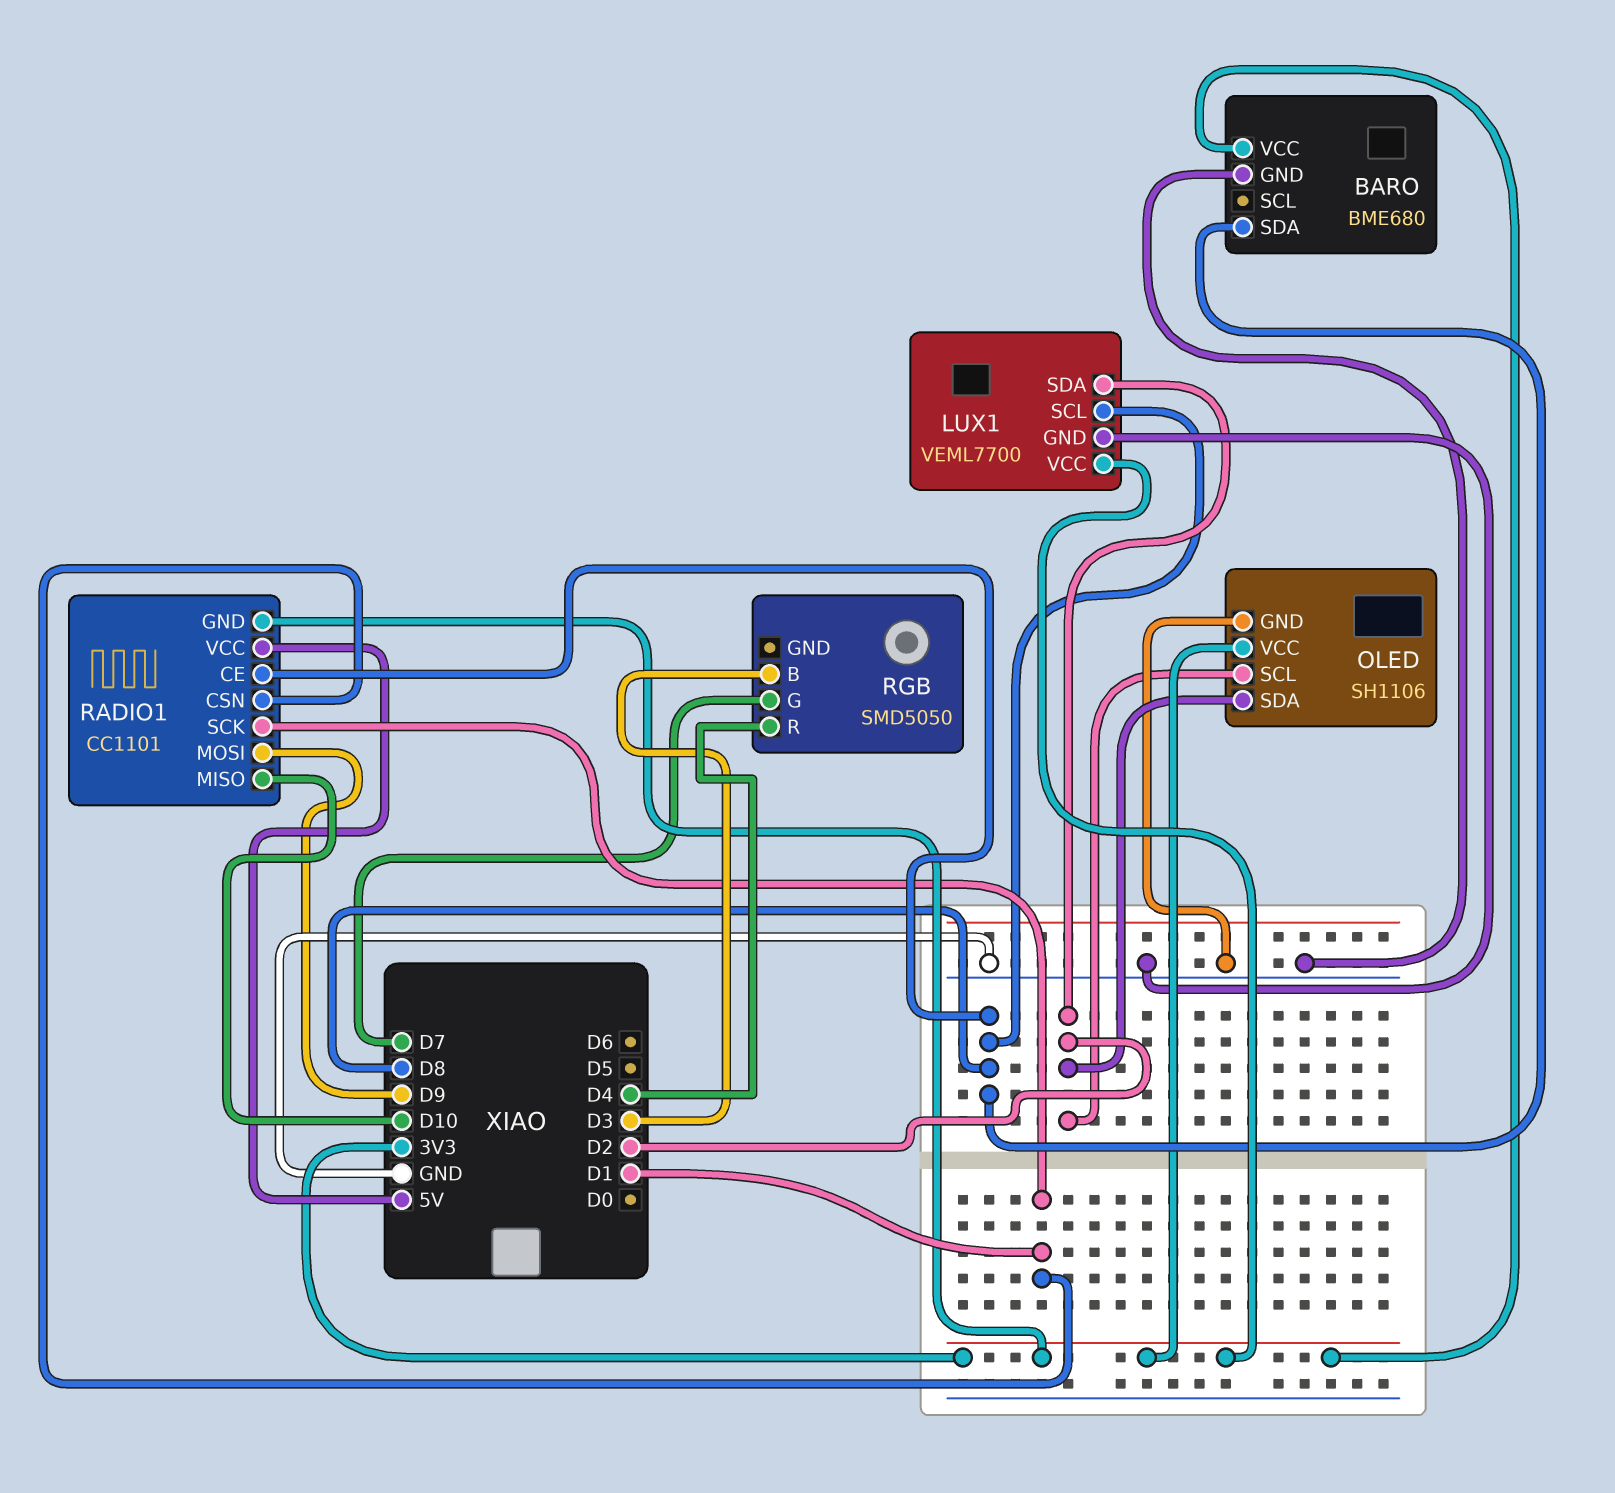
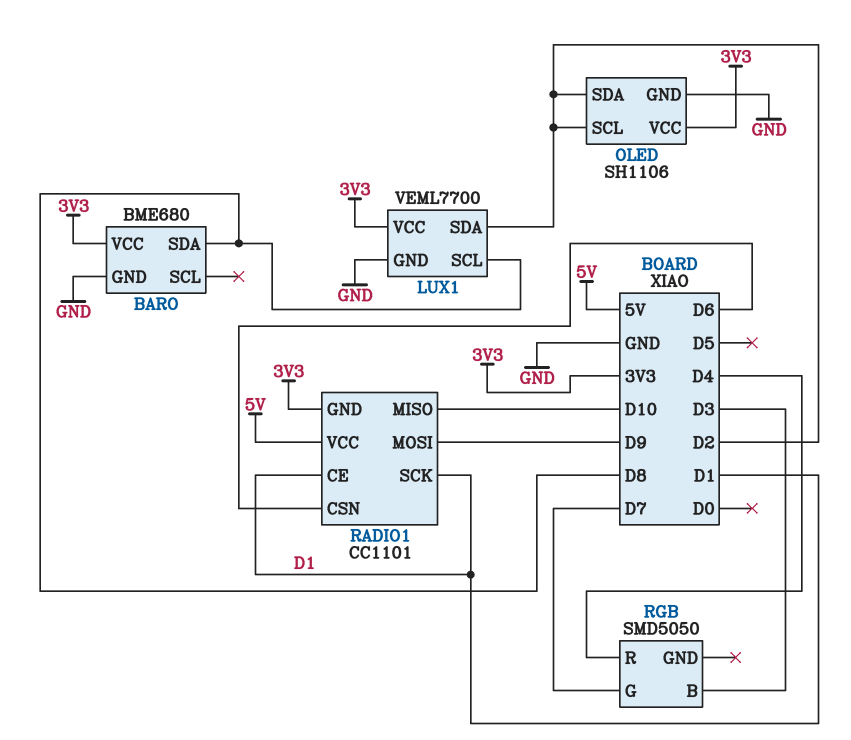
RADIO1 pin CE: D8 -> D1
RADIO1 pin CSN: D1 -> D6

